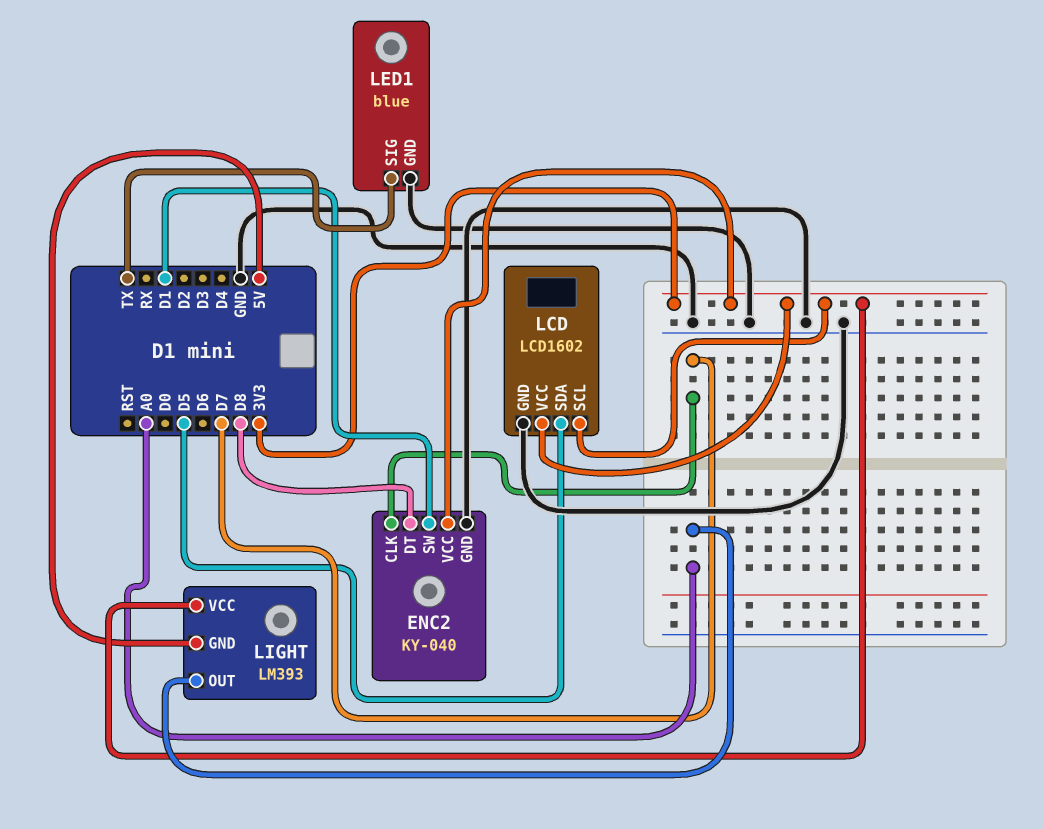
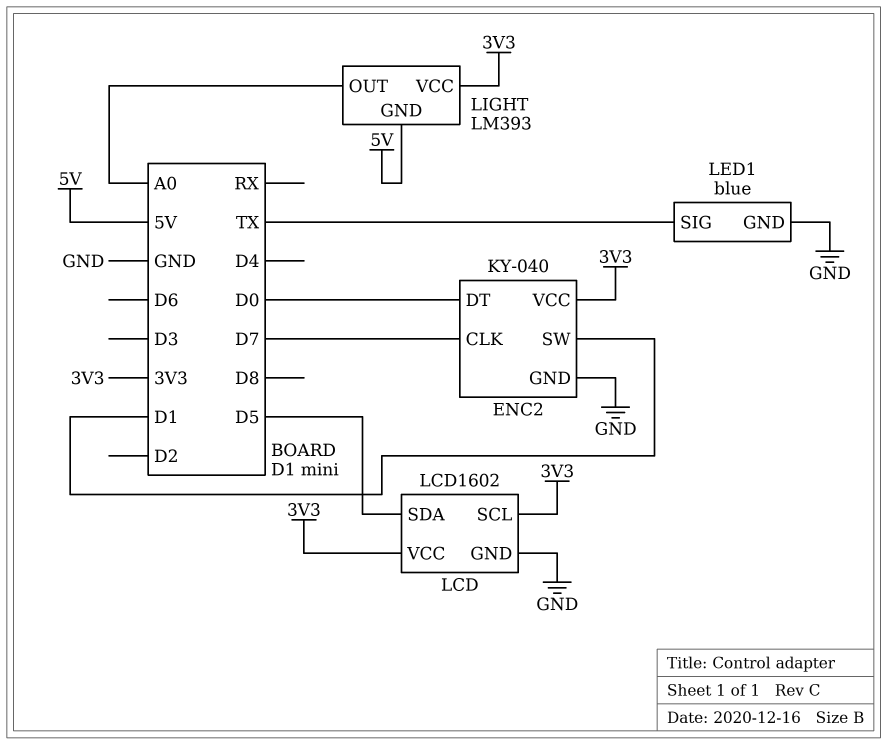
ENC2 pin DT: D8 -> D0

